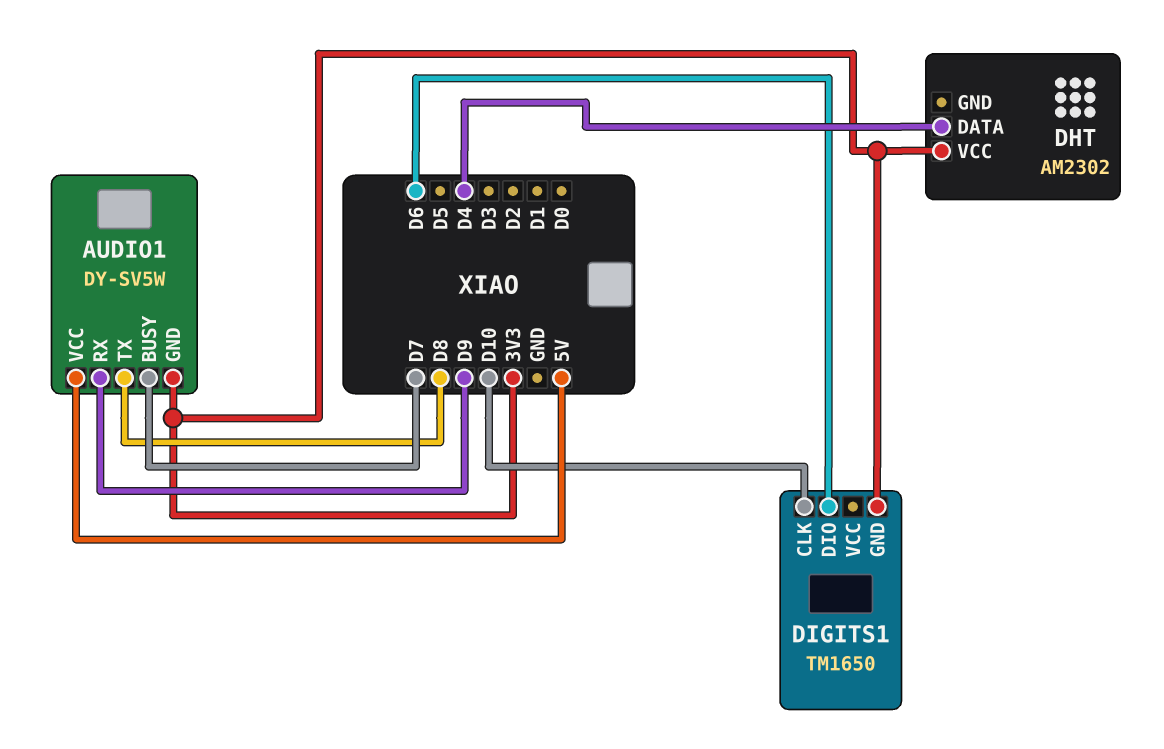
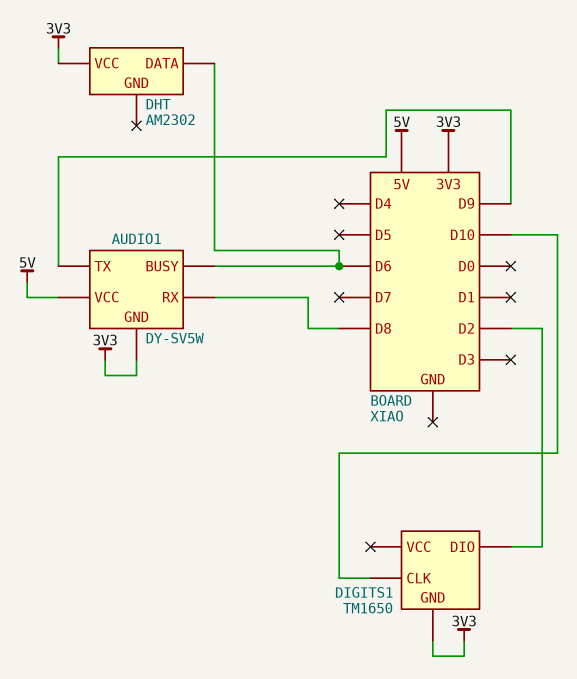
AUDIO1 pin BUSY: D7 -> D6
AUDIO1 pin RX: D9 -> D8
AUDIO1 pin TX: D8 -> D9
DHT pin DATA: D4 -> D6
DIGITS1 pin DIO: D6 -> D2

